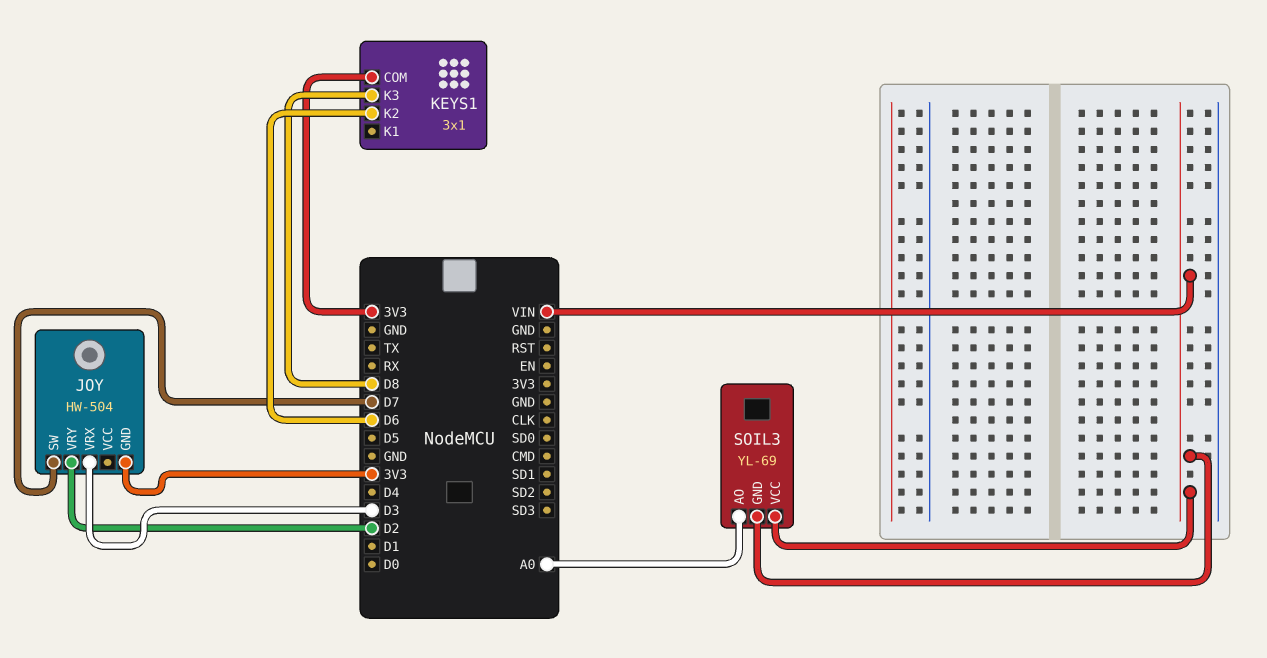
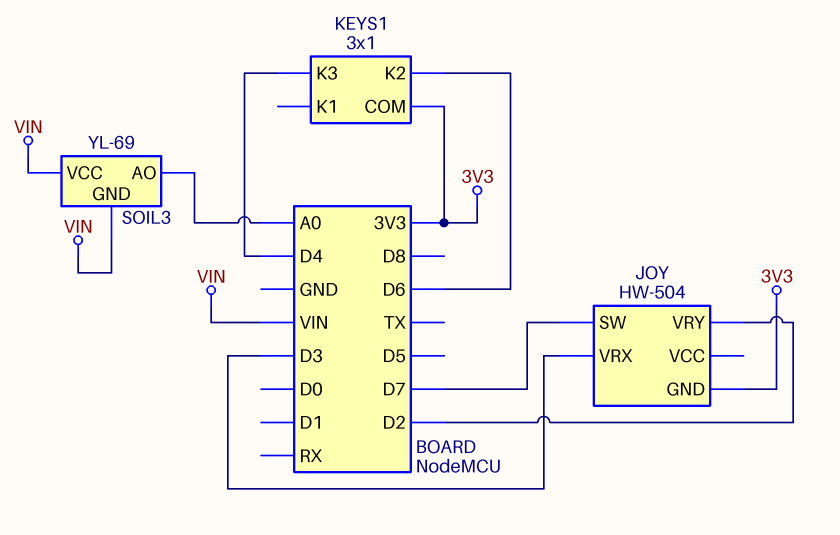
KEYS1 pin K3: D8 -> D4

